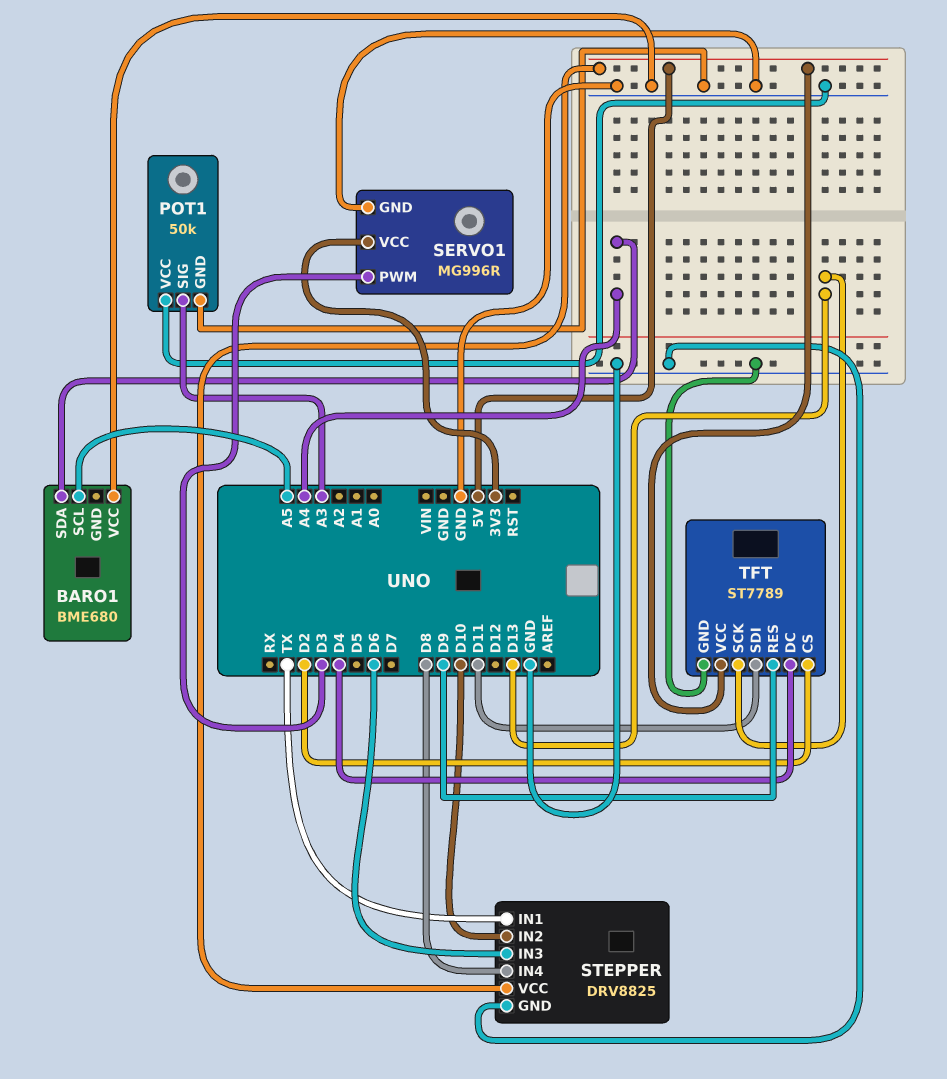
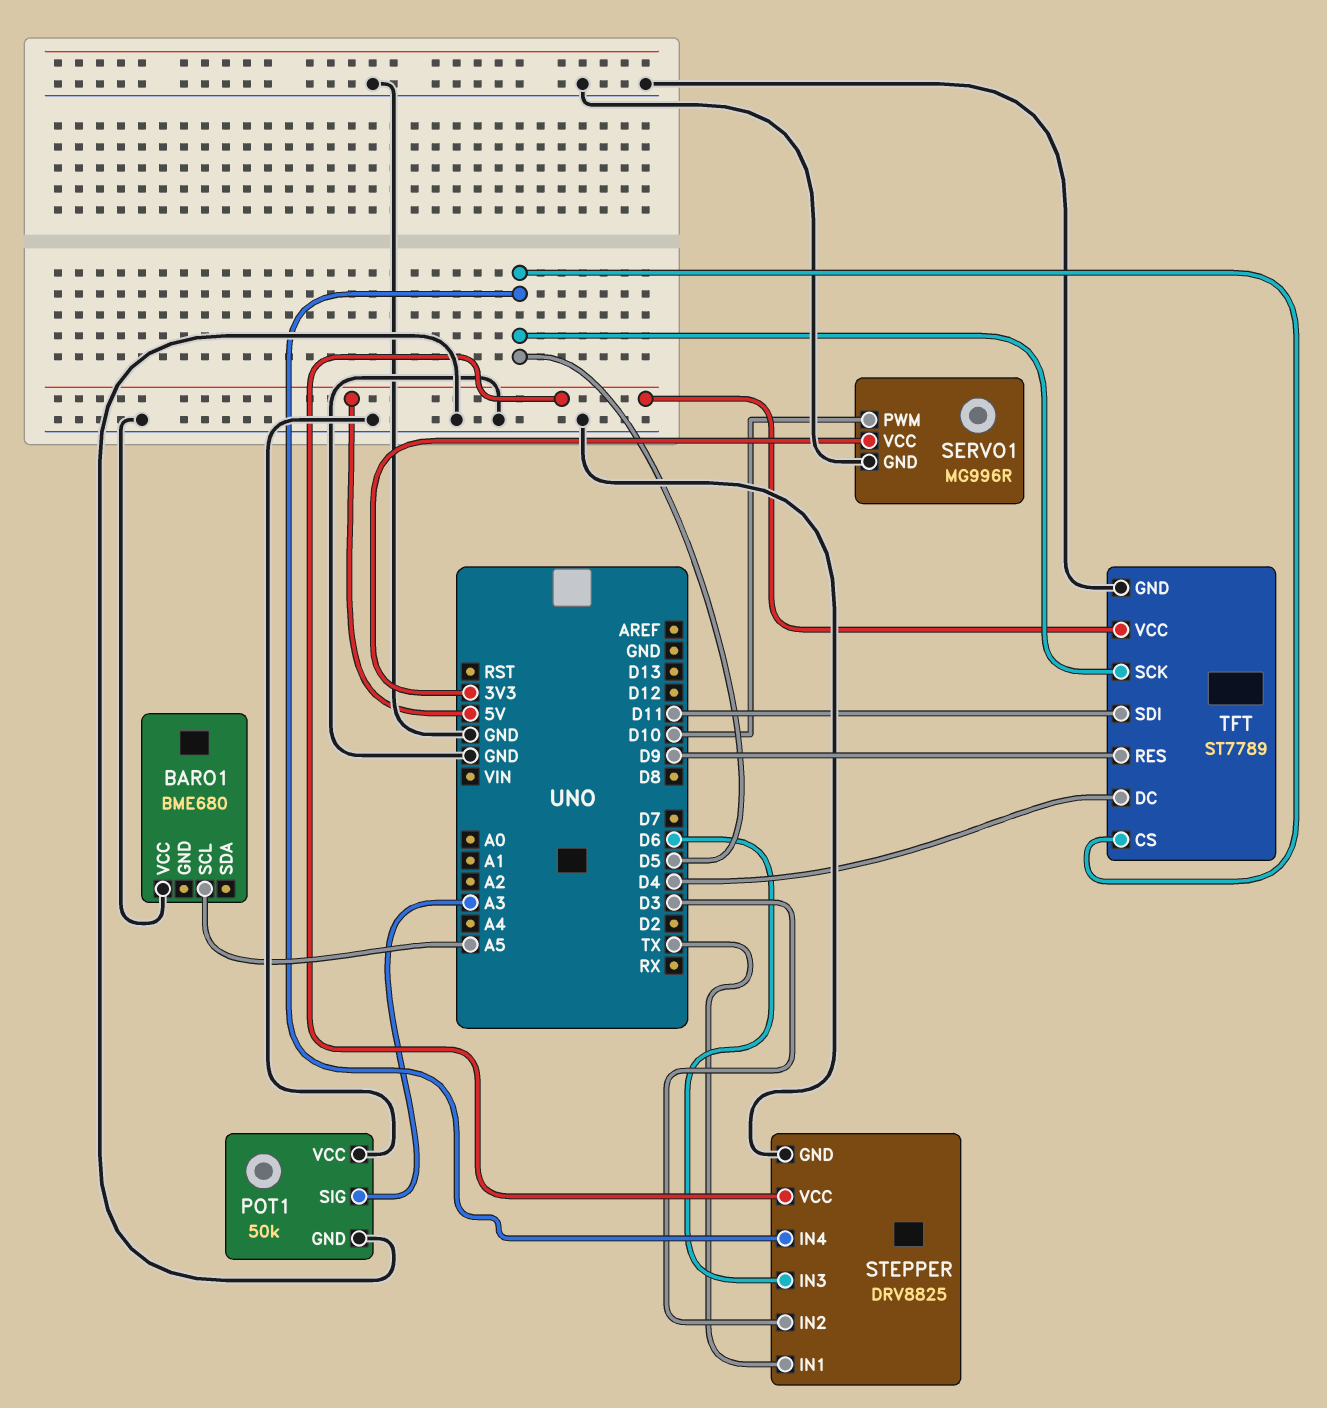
BARO1 pin SDA: A4 -> none
SERVO1 pin PWM: D3 -> D10
STEPPER pin IN2: D10 -> D3
STEPPER pin IN4: D8 -> D5
TFT pin CS: D2 -> D5
TFT pin SCK: D13 -> D5

